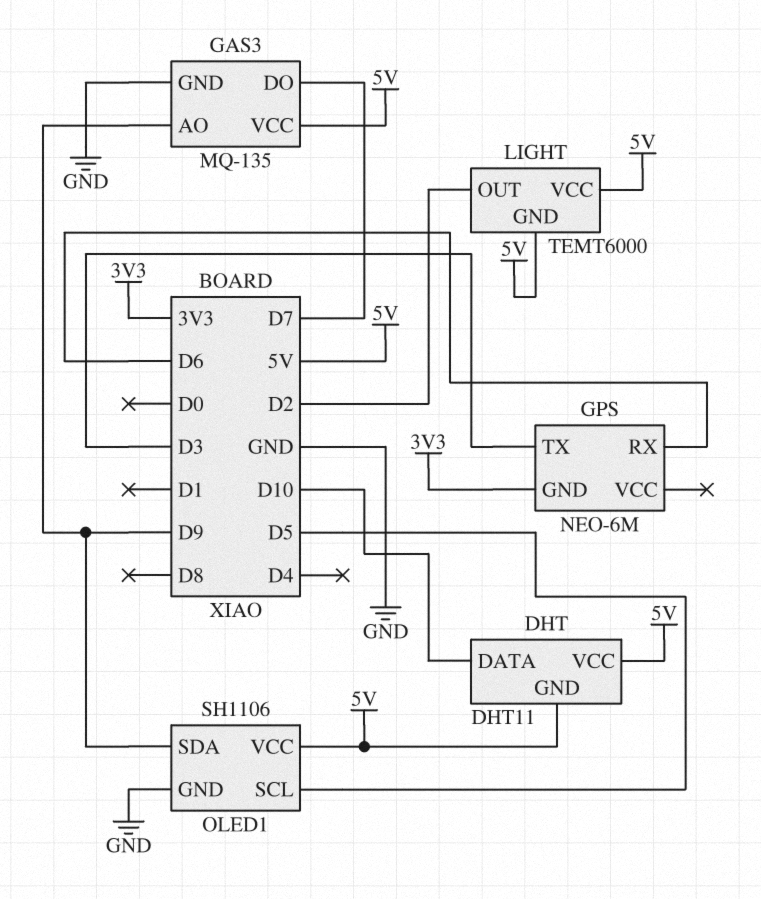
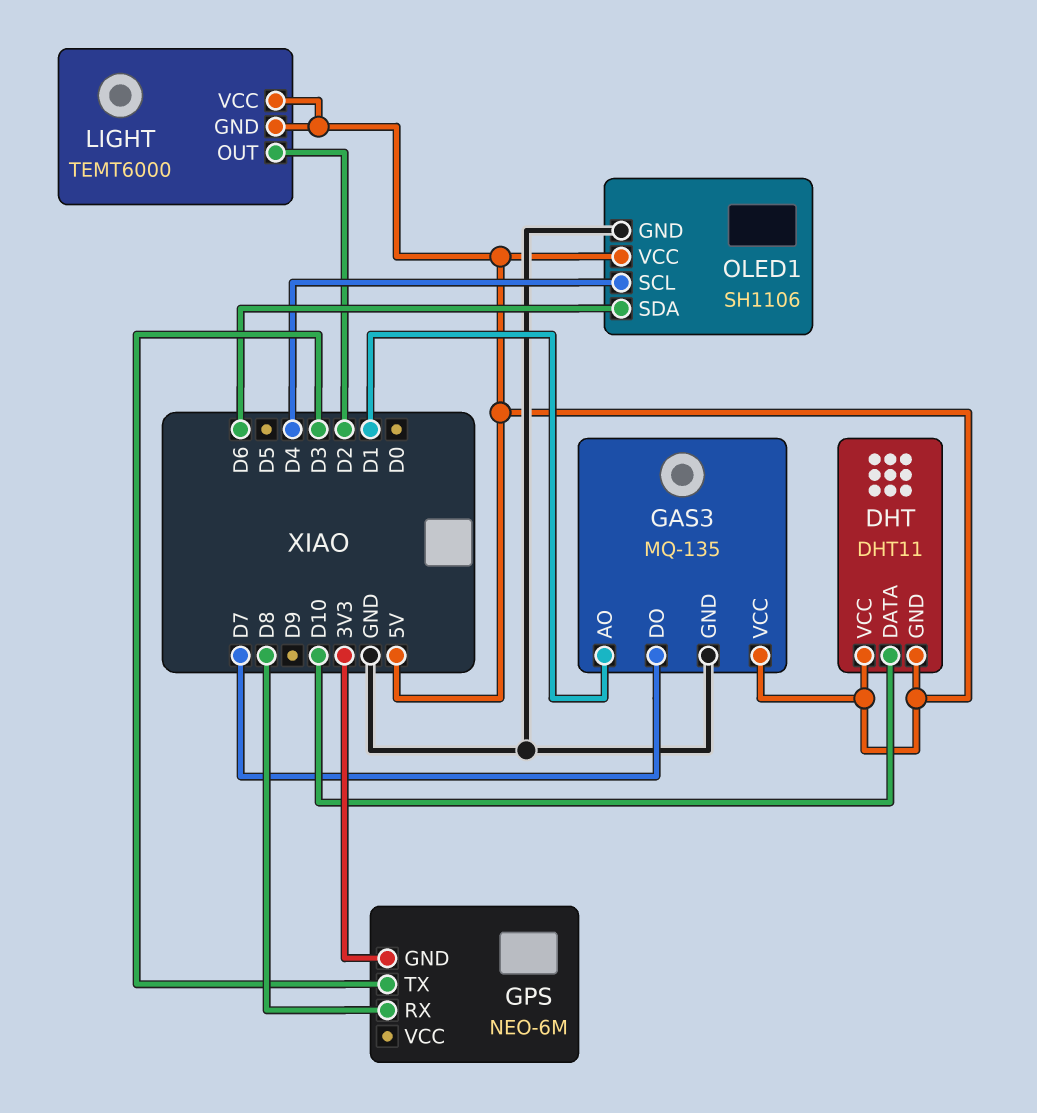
GAS3 pin AO: D9 -> D1
GPS pin RX: D6 -> D8
OLED1 pin SCL: D5 -> D4
OLED1 pin SDA: D9 -> D6

